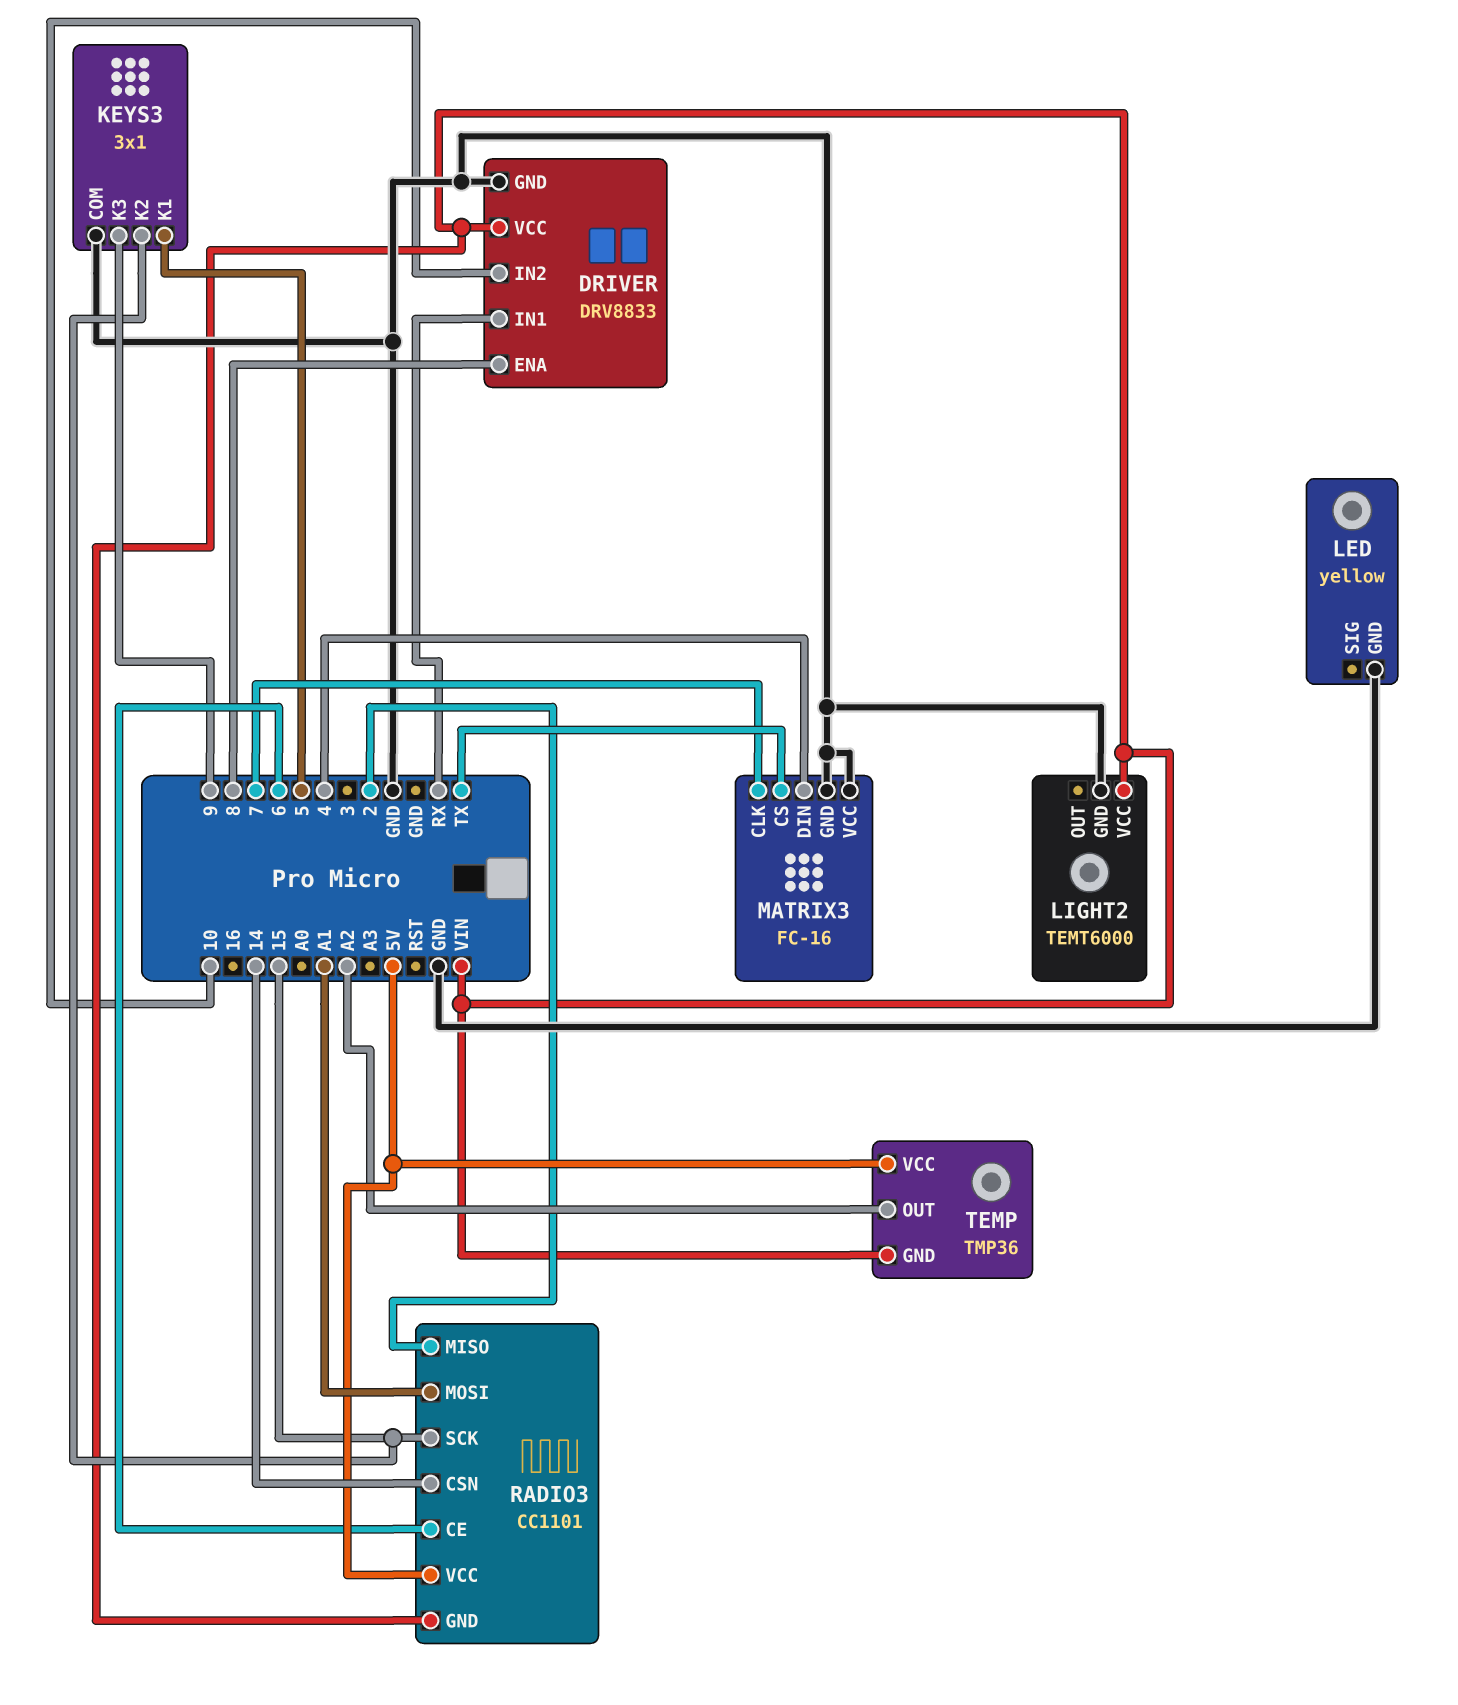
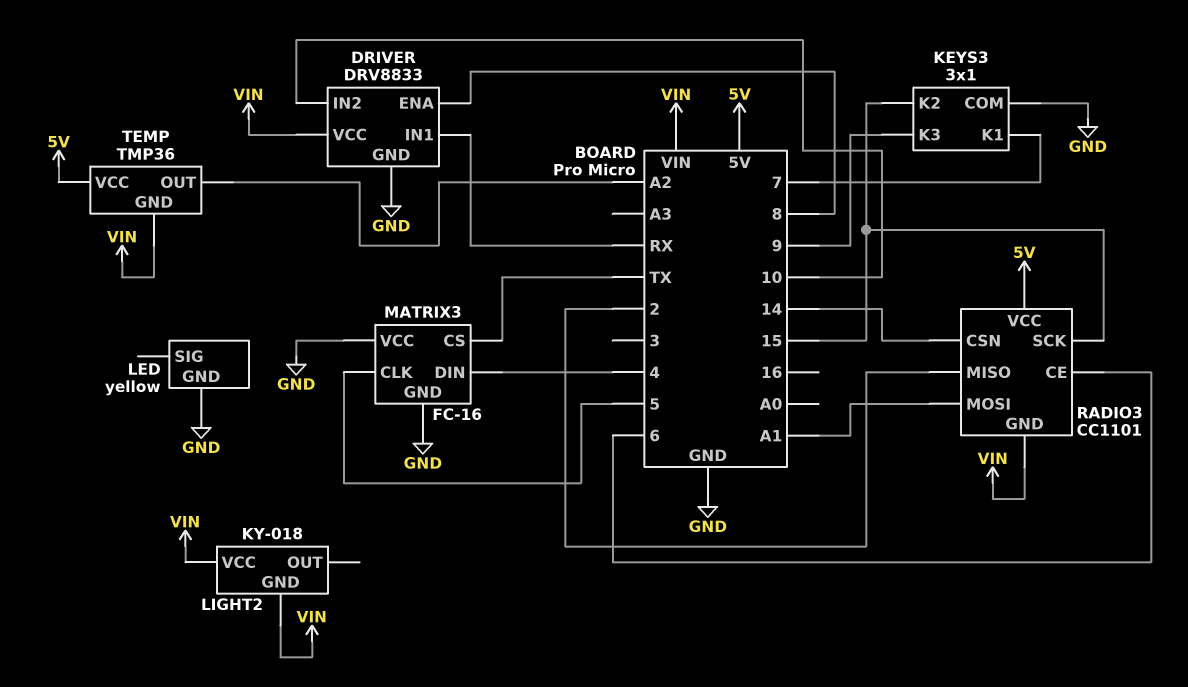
KEYS3 pin K1: 5 -> 7
LIGHT2: TEMT6000 -> KY-018
LIGHT2 pin GND: GND -> VIN
MATRIX3 pin CLK: 7 -> 5

